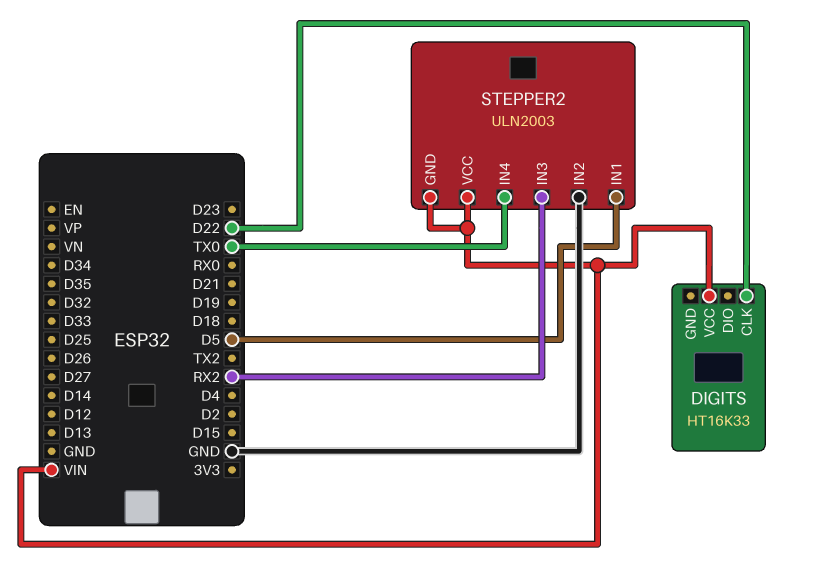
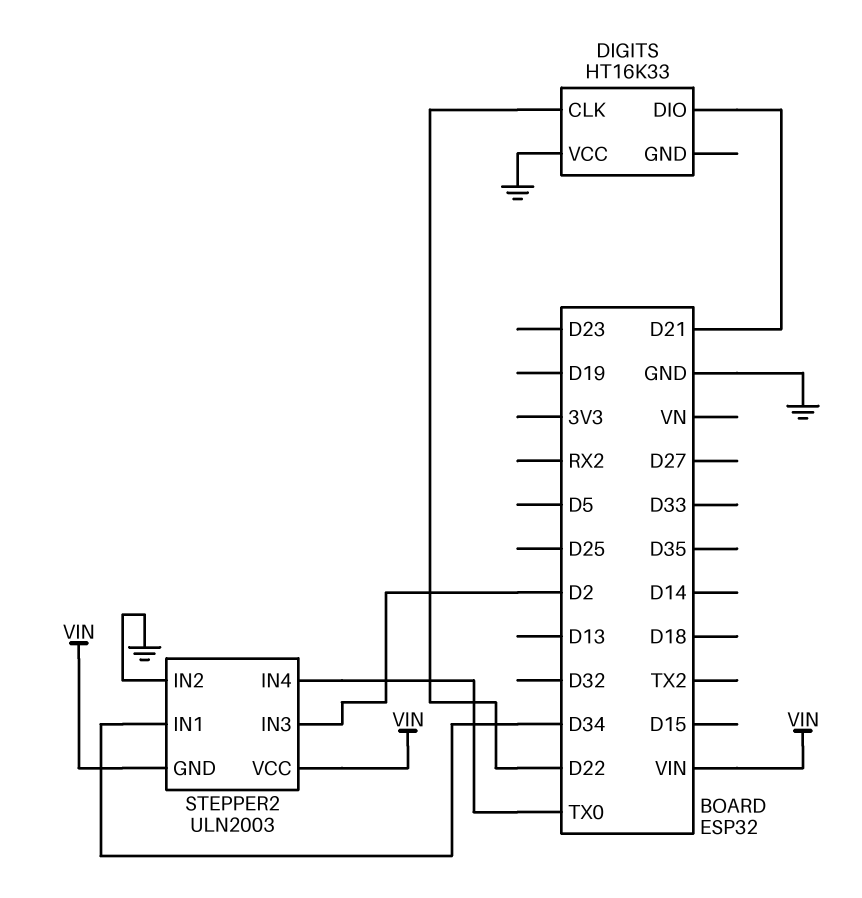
DIGITS pin DIO: none -> D21
DIGITS pin VCC: VIN -> GND
STEPPER2 pin IN1: D5 -> D34
STEPPER2 pin IN3: RX2 -> D2

